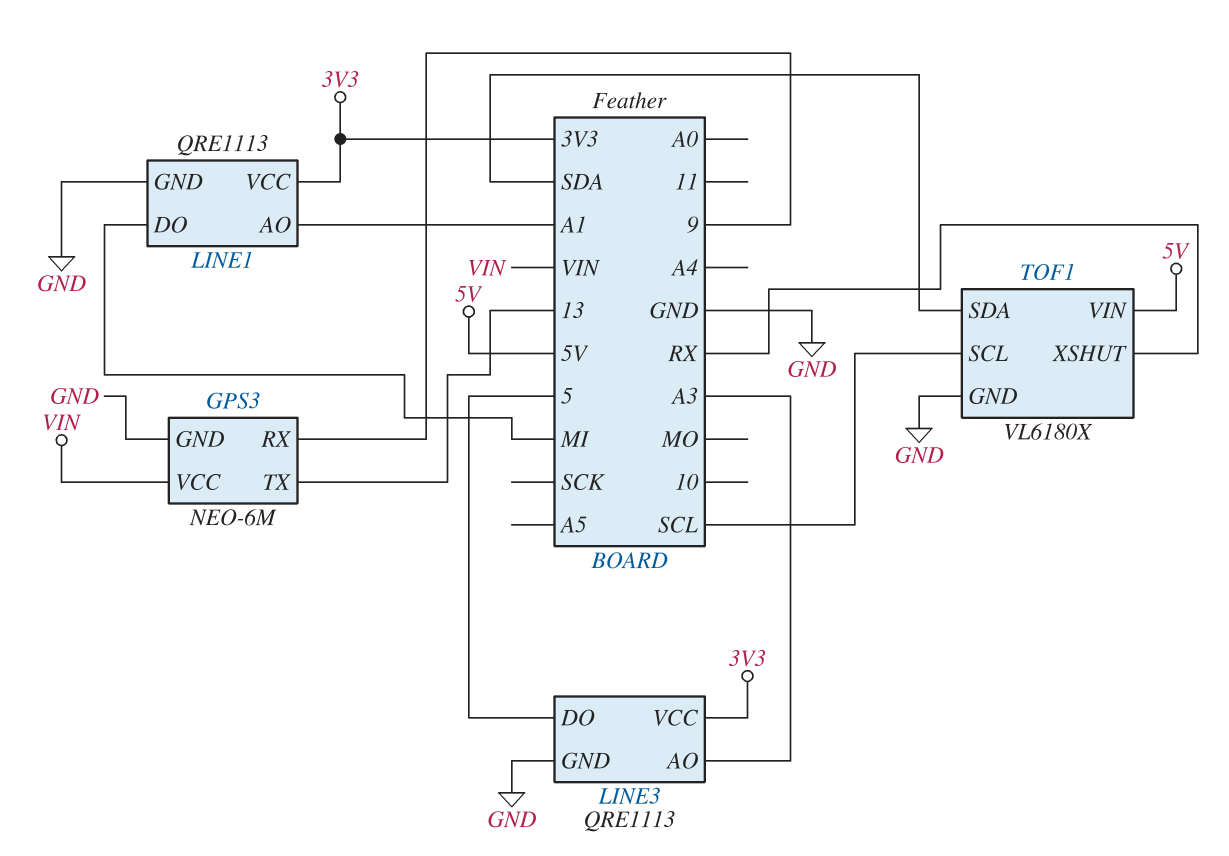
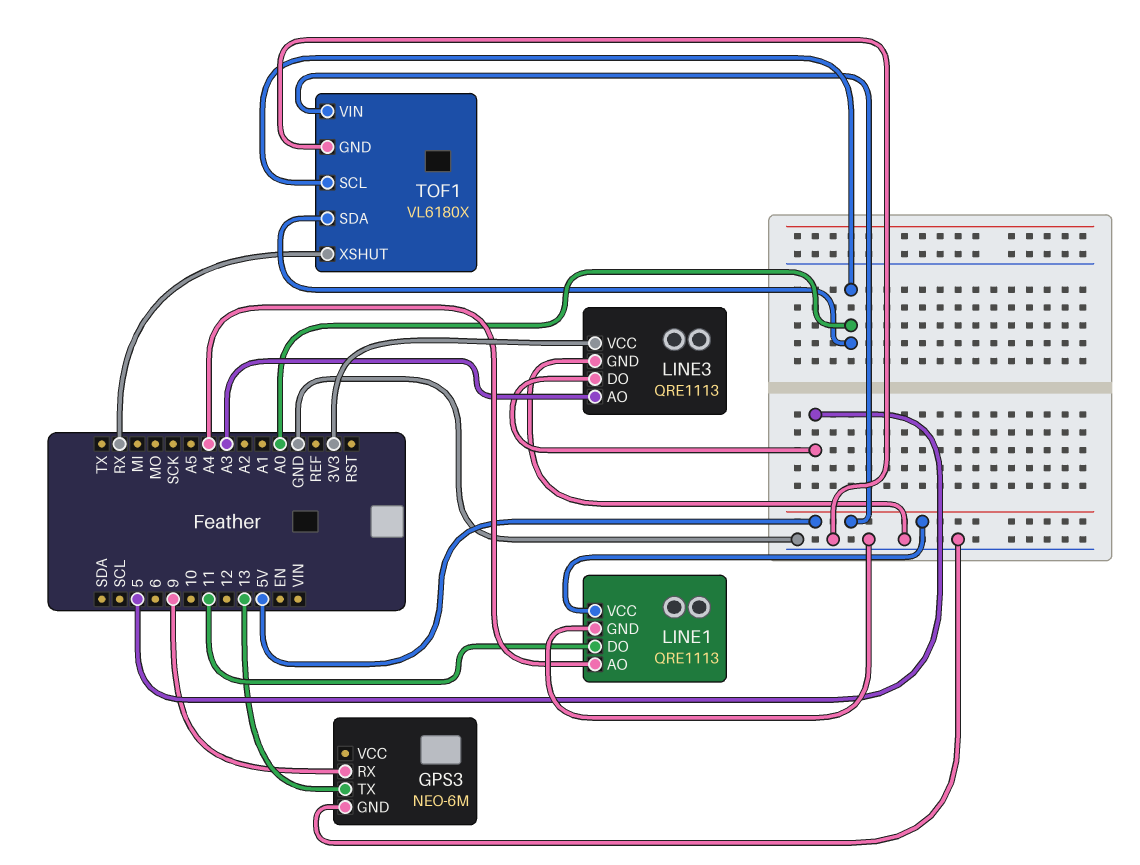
GPS3 pin VCC: VIN -> none
LINE1 pin AO: A1 -> A4
LINE1 pin DO: MI -> 11
LINE1 pin VCC: 3V3 -> 5V
TOF1 pin SCL: SCL -> A0
TOF1 pin SDA: SDA -> A0

